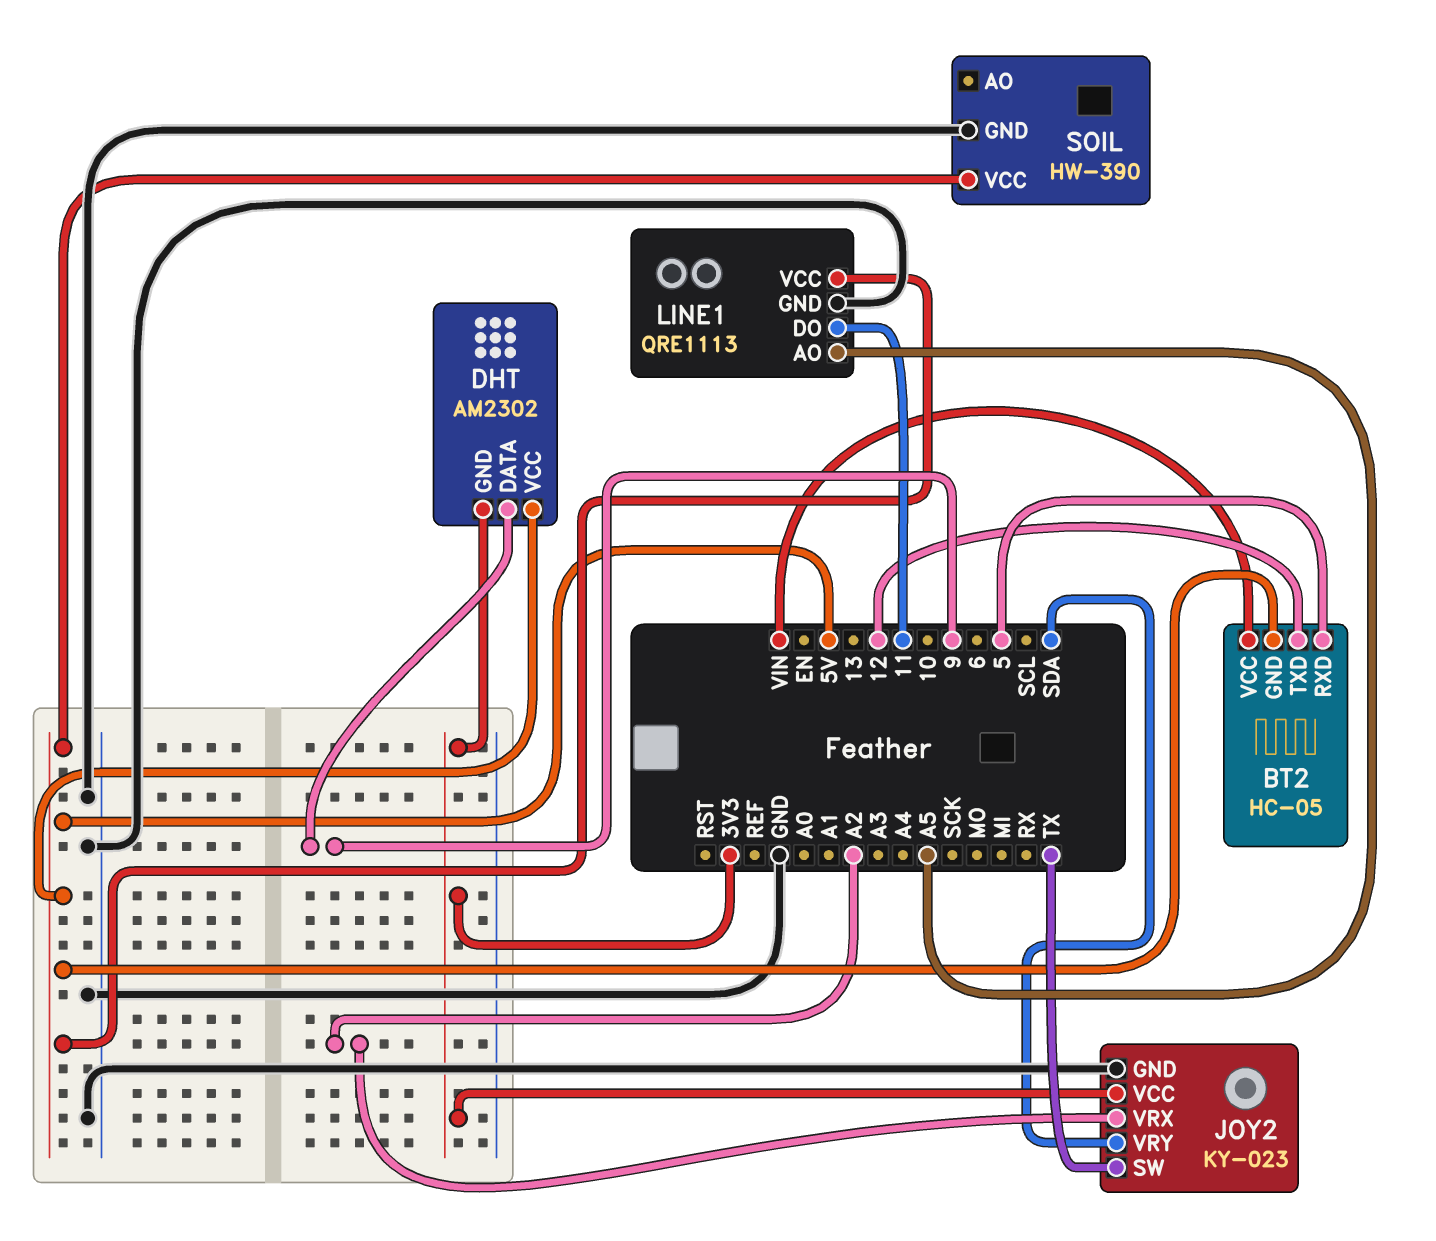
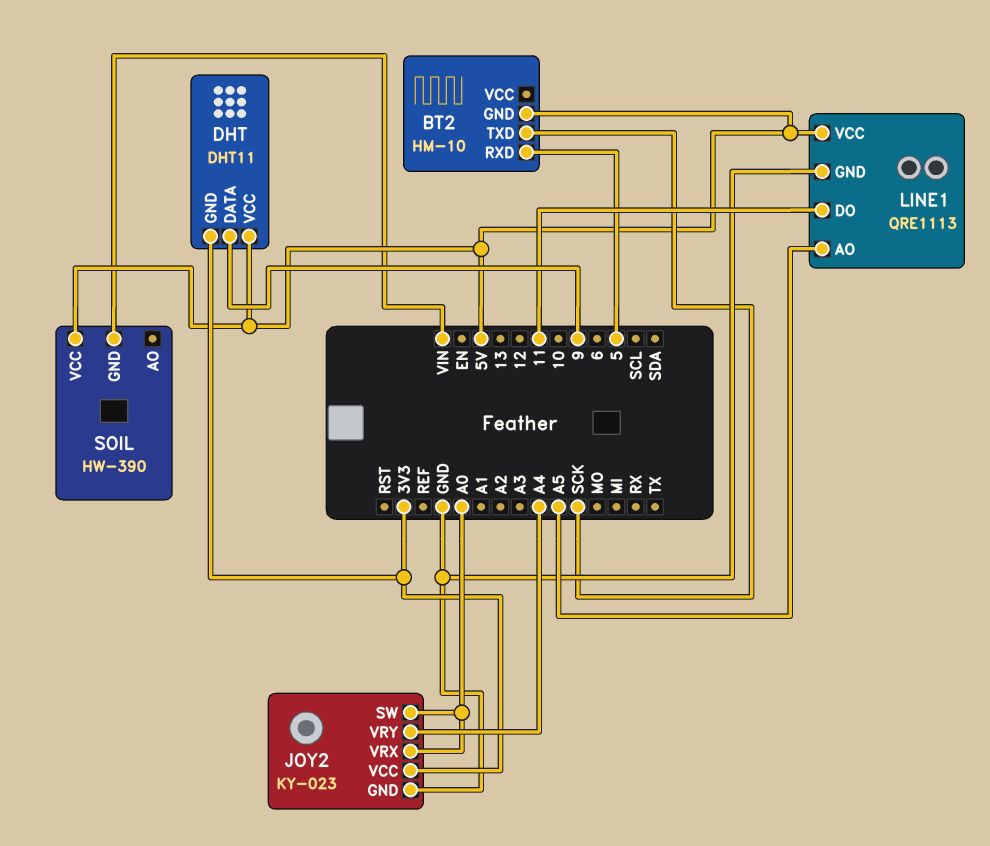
BT2: HC-05 -> HM-10
BT2 pin TXD: 12 -> SCK
BT2 pin VCC: VIN -> none
DHT: AM2302 -> DHT11
JOY2 pin SW: TX -> A0
JOY2 pin VRX: A2 -> A0
JOY2 pin VRY: SDA -> A4
SOIL pin GND: GND -> VIN

